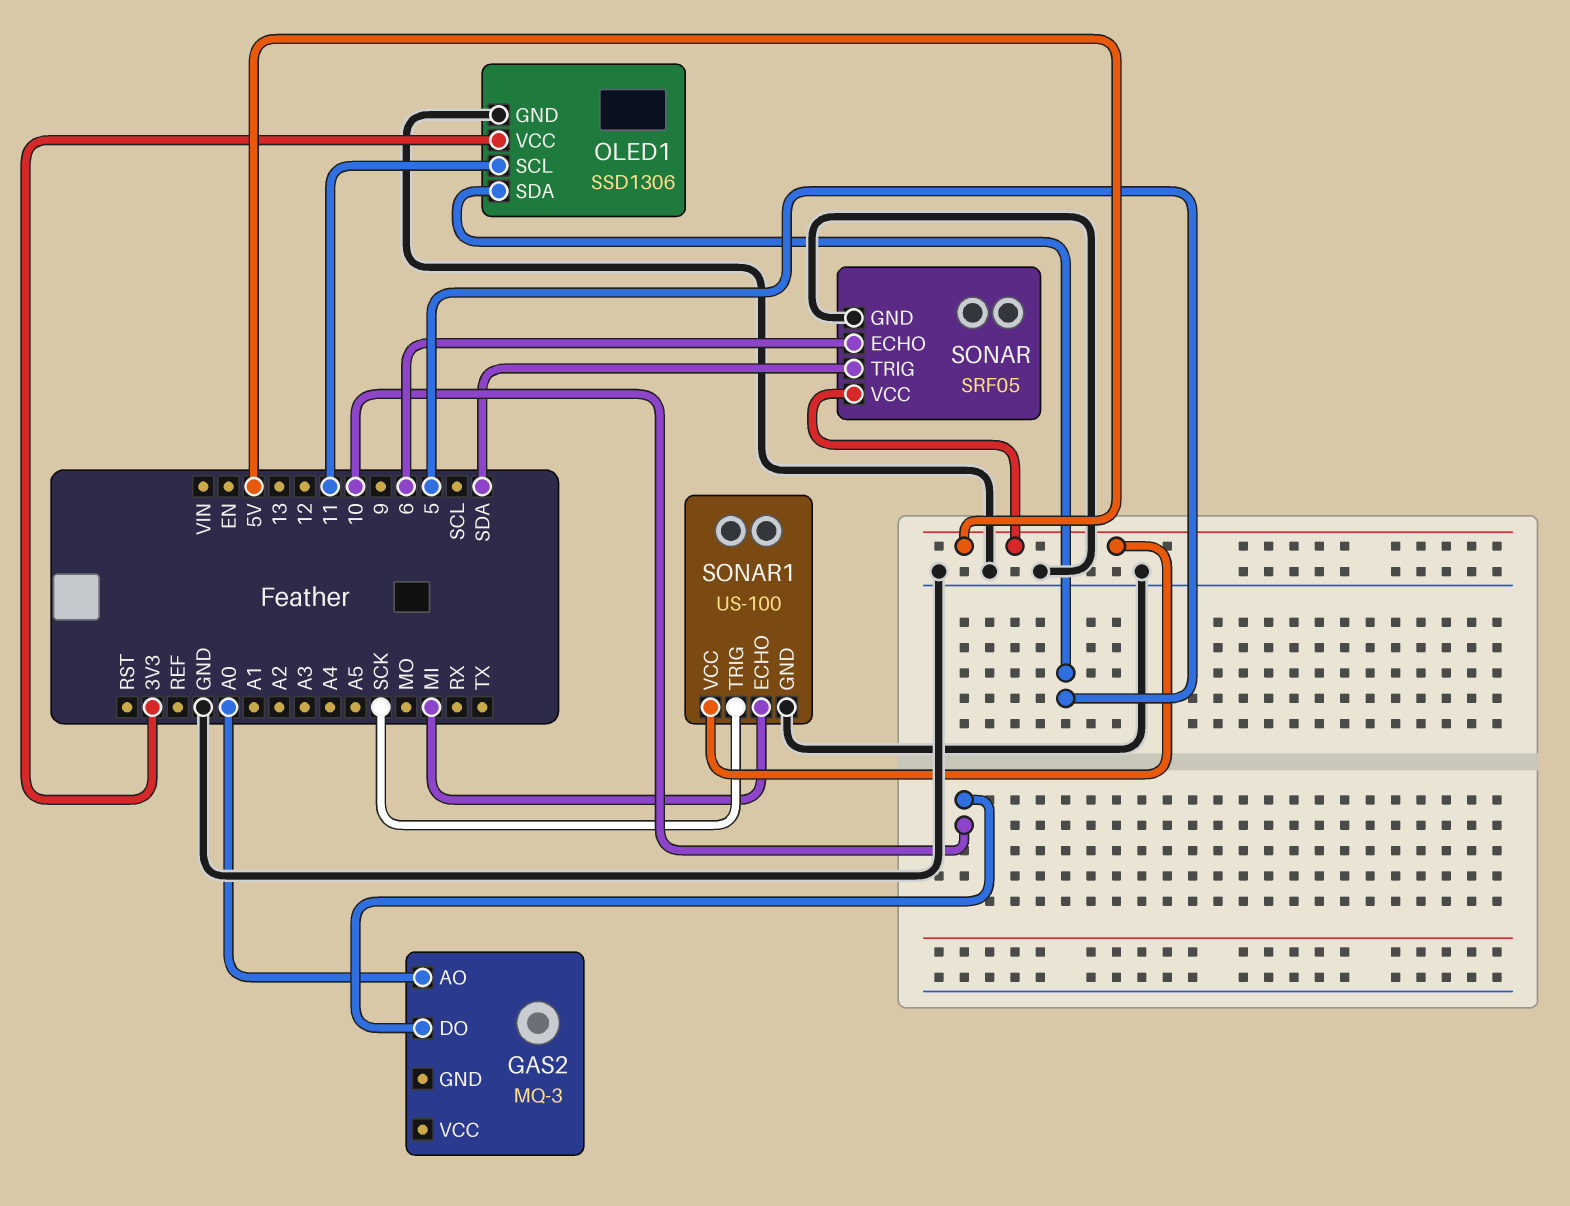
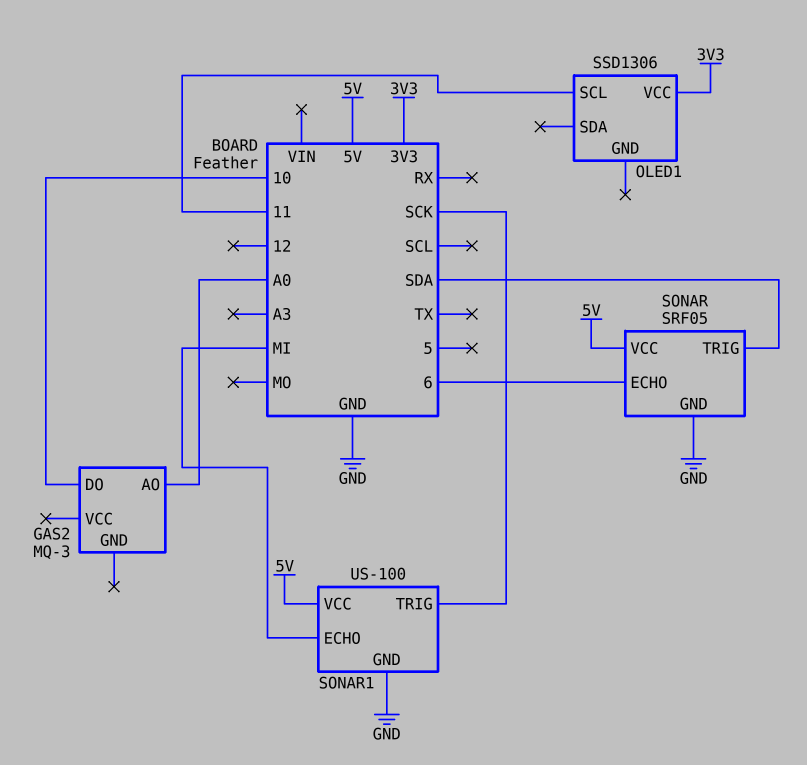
OLED1 pin GND: GND -> none
OLED1 pin SDA: 5 -> none

